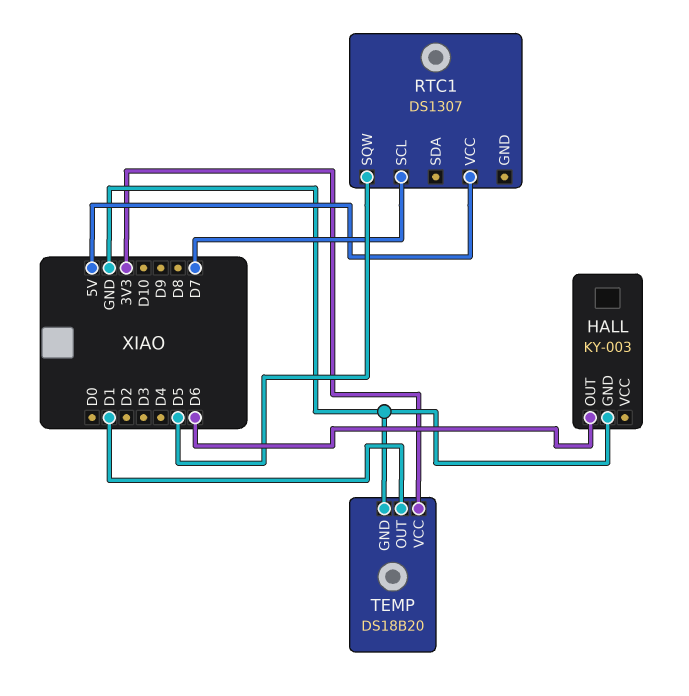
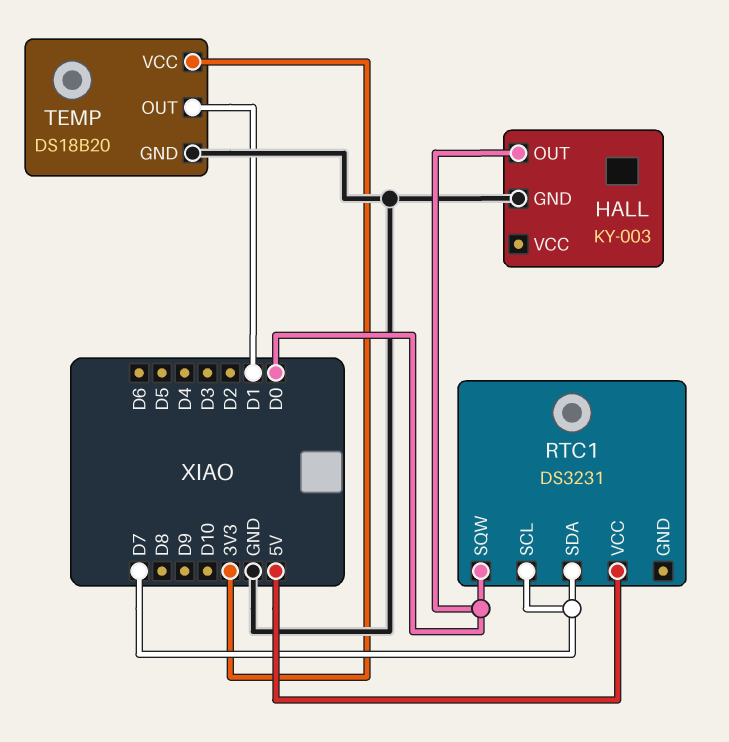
HALL pin OUT: D6 -> D0
RTC1: DS1307 -> DS3231
RTC1 pin SDA: none -> D7
RTC1 pin SQW: D5 -> D0

